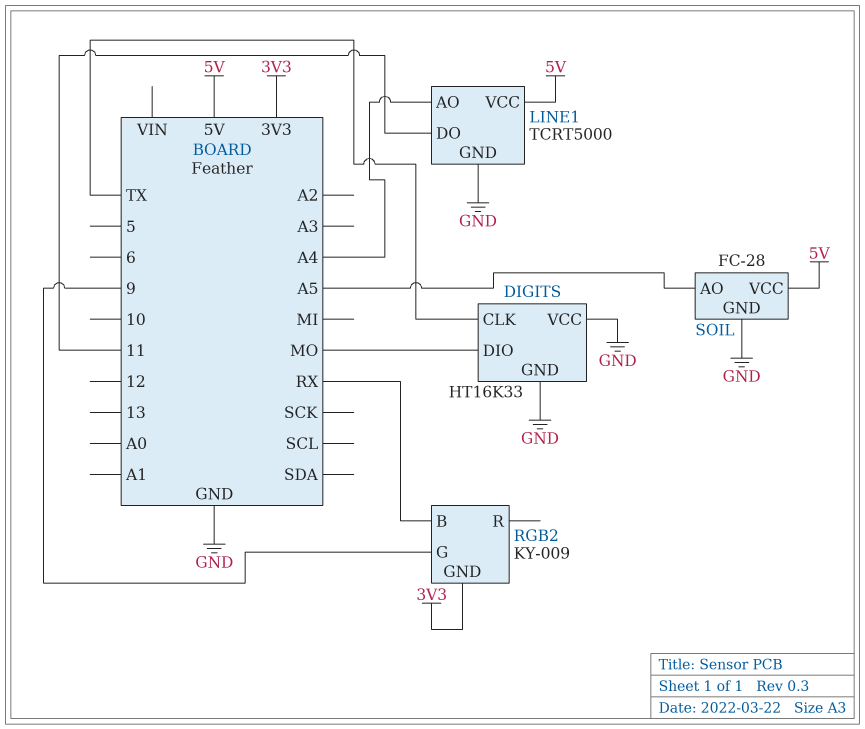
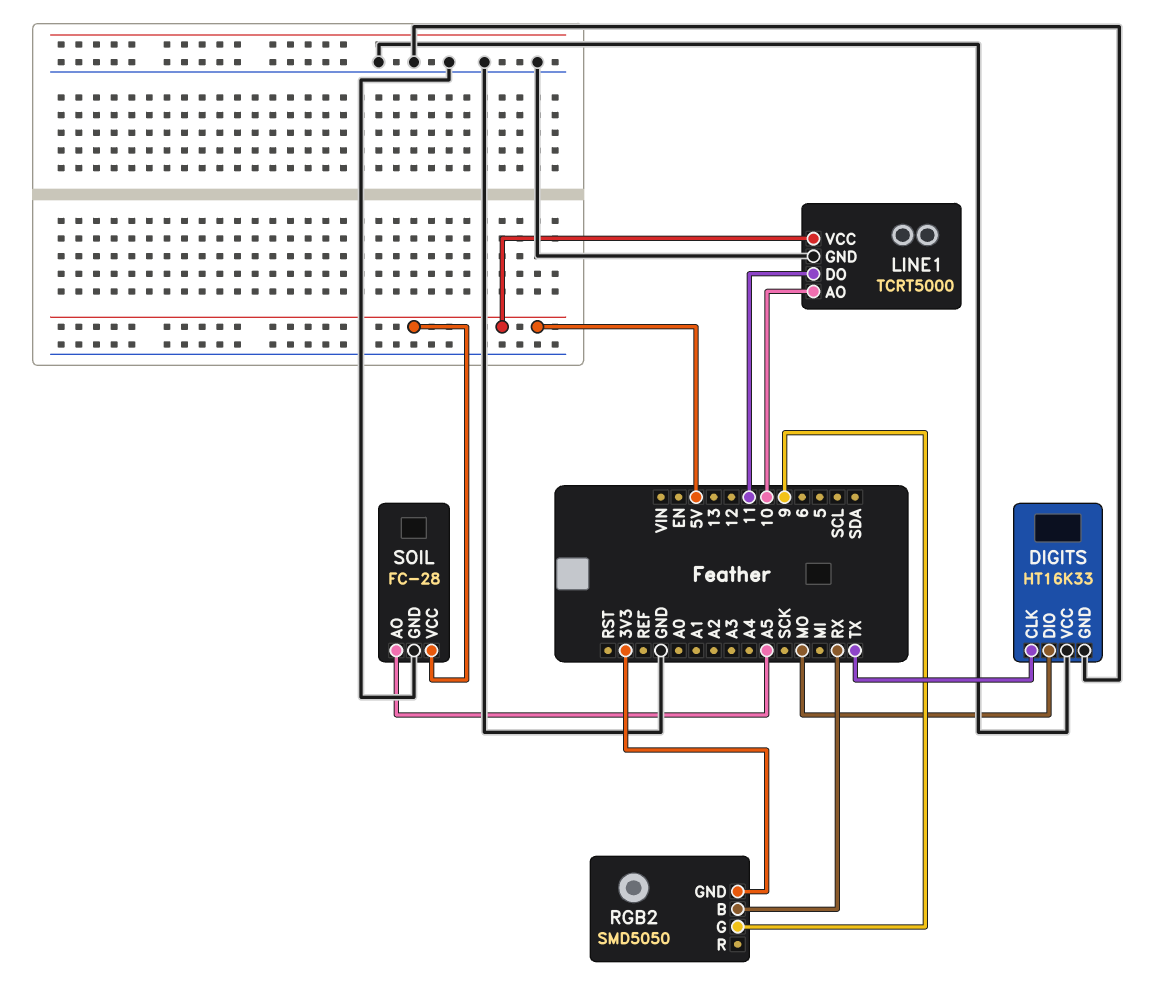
LINE1 pin AO: A4 -> 10
RGB2: KY-009 -> SMD5050

